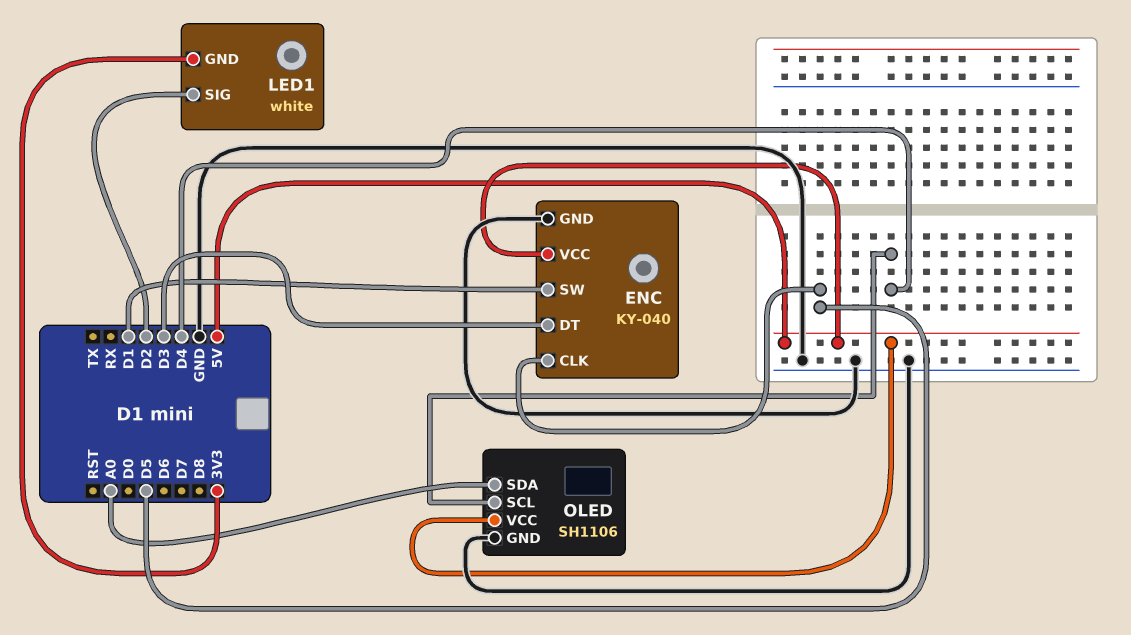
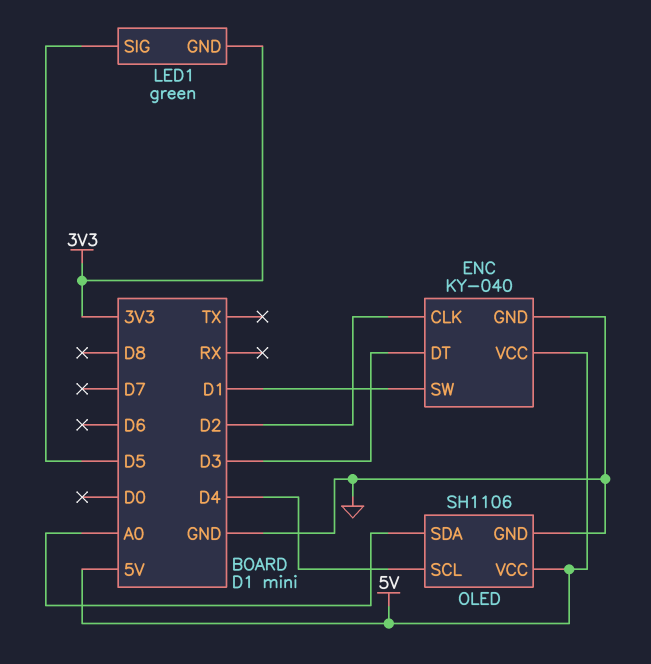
ENC pin CLK: D5 -> D2
LED1: white -> green
LED1 pin SIG: D2 -> D5

